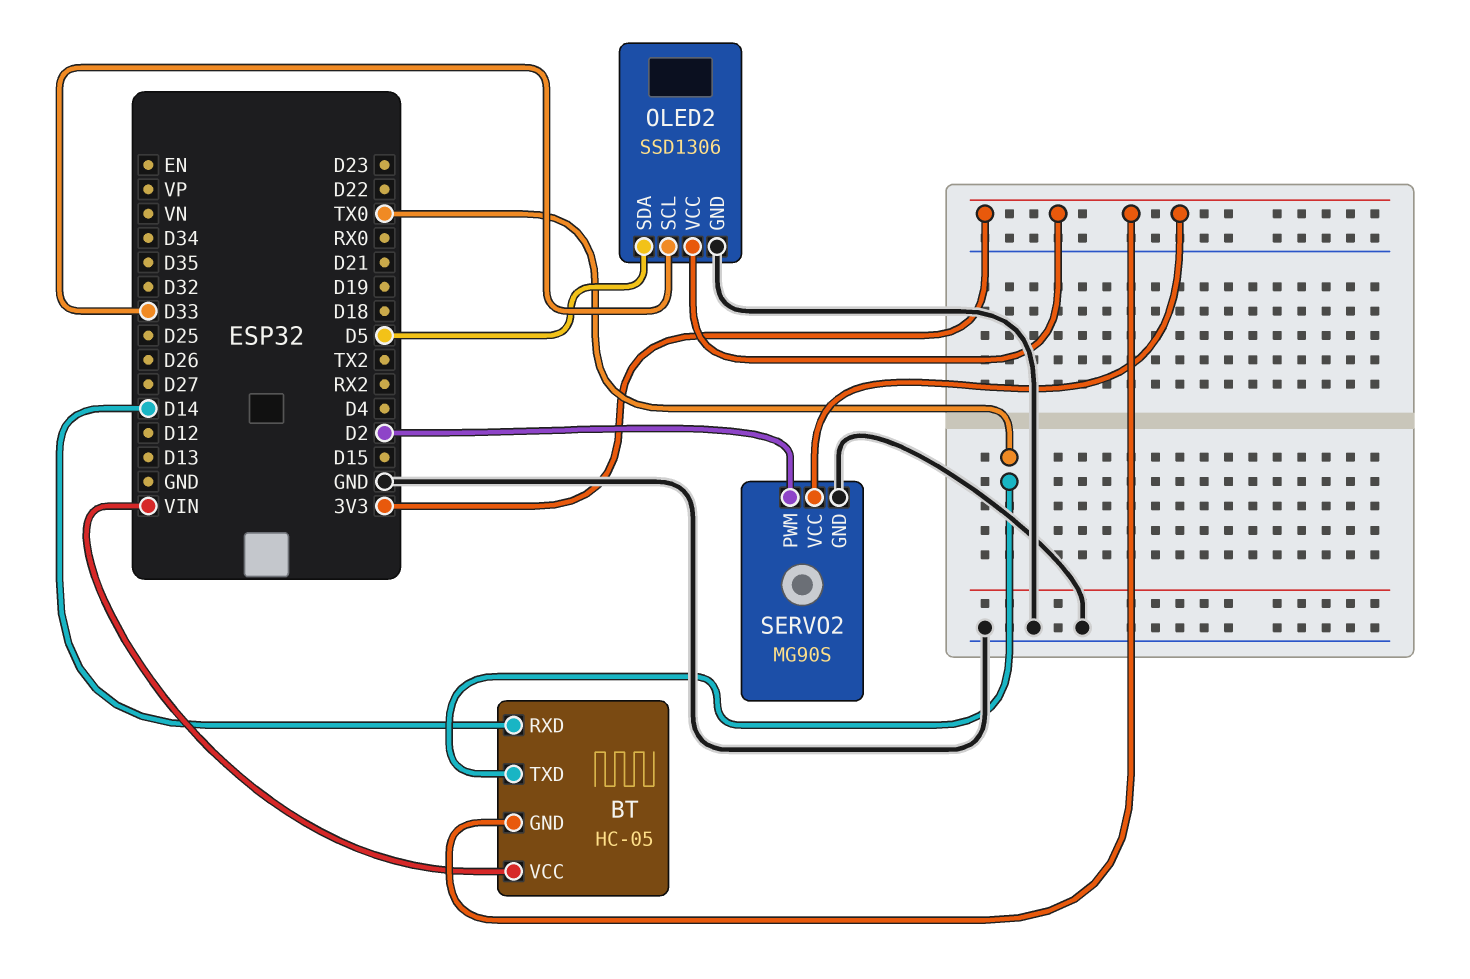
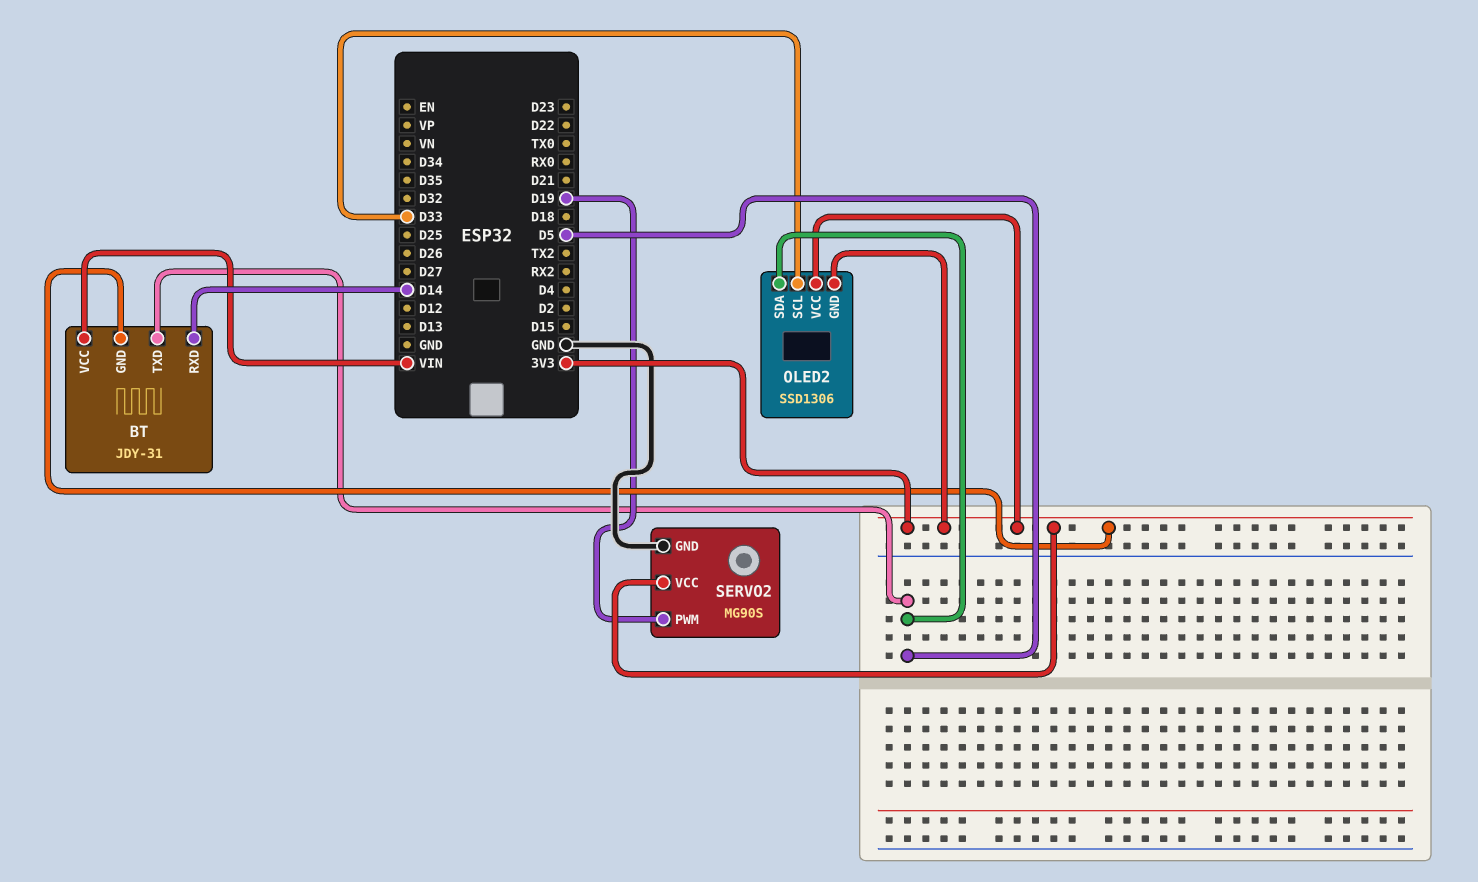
BT: HC-05 -> JDY-31
BT pin TXD: TX0 -> D5
OLED2 pin GND: GND -> 3V3
SERVO2 pin PWM: D2 -> D19

